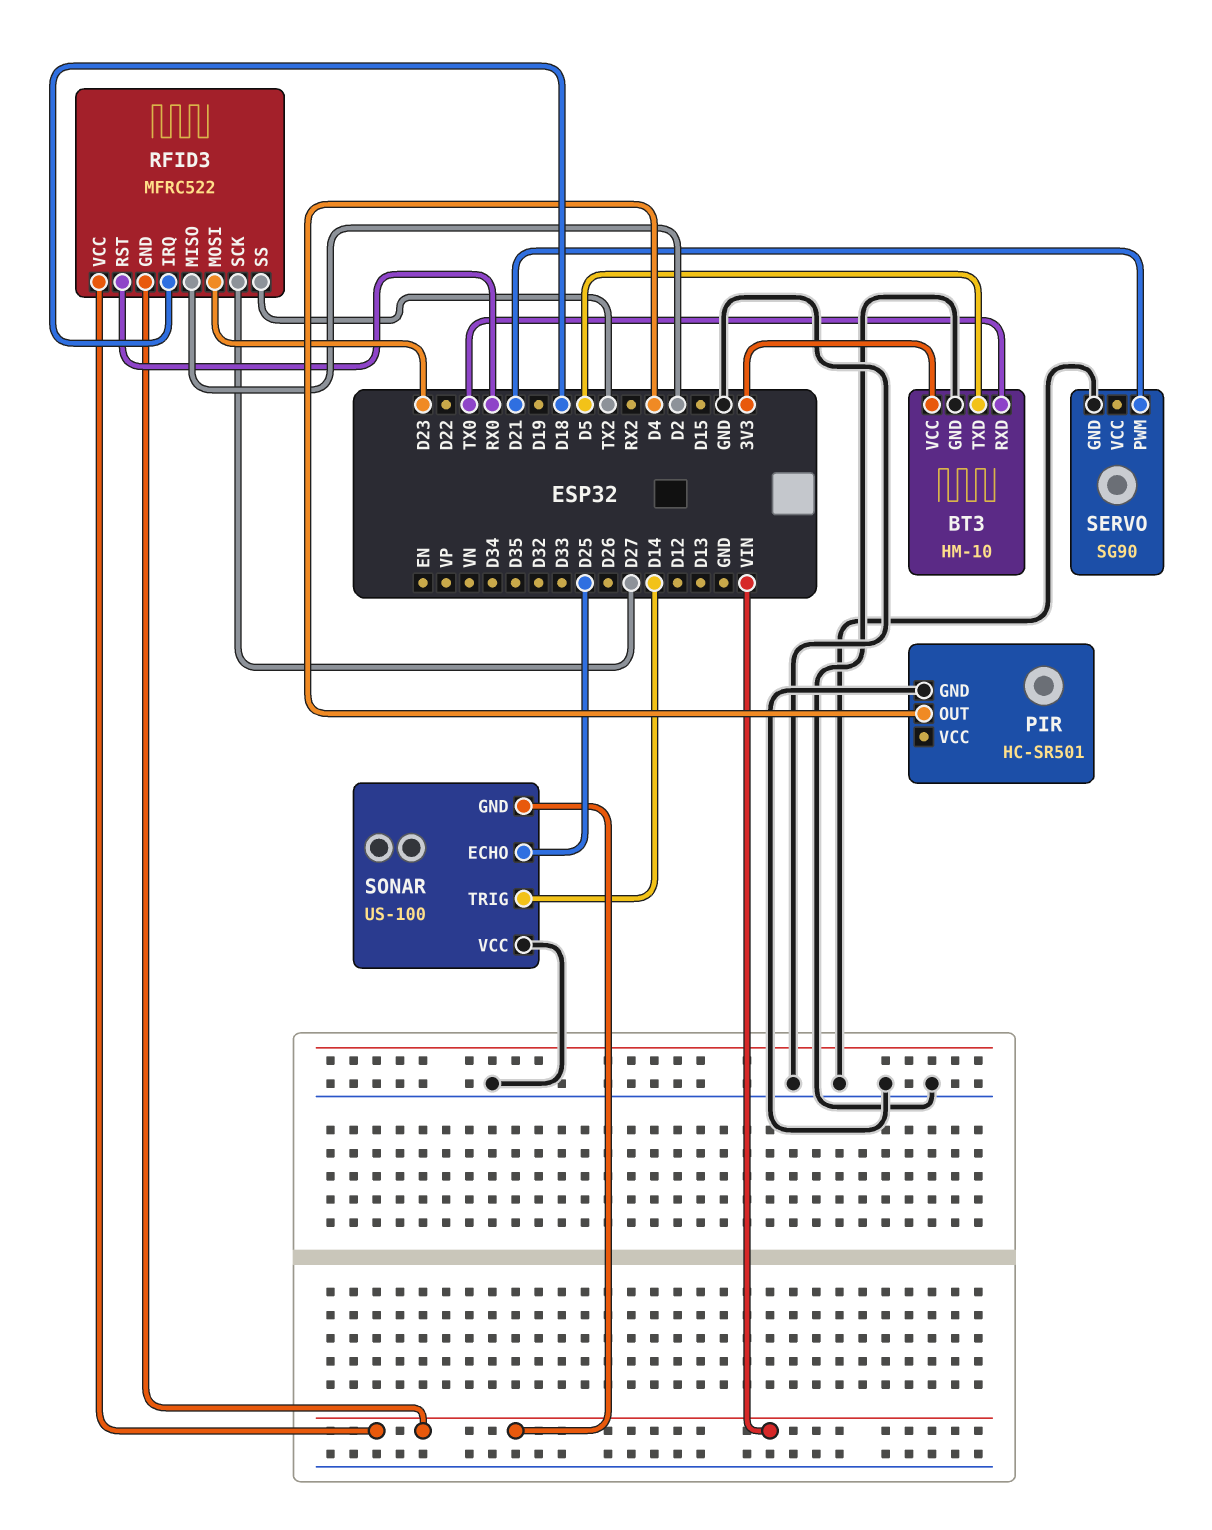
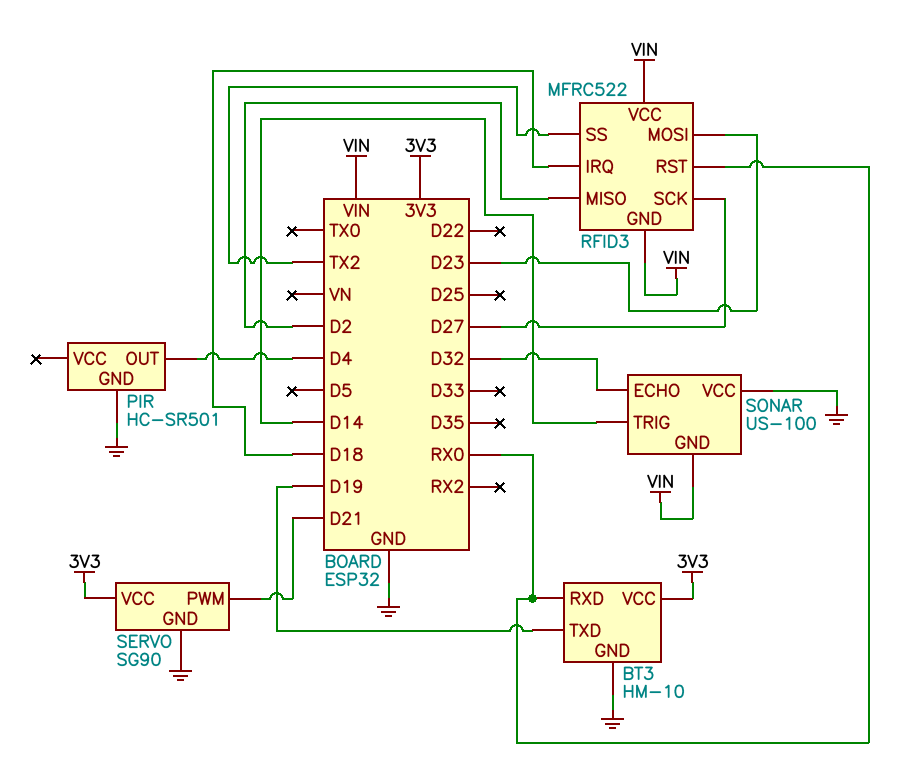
BT3 pin RXD: TX0 -> RX0
BT3 pin TXD: D5 -> D19
SERVO pin VCC: none -> 3V3
SONAR pin ECHO: D25 -> D32

